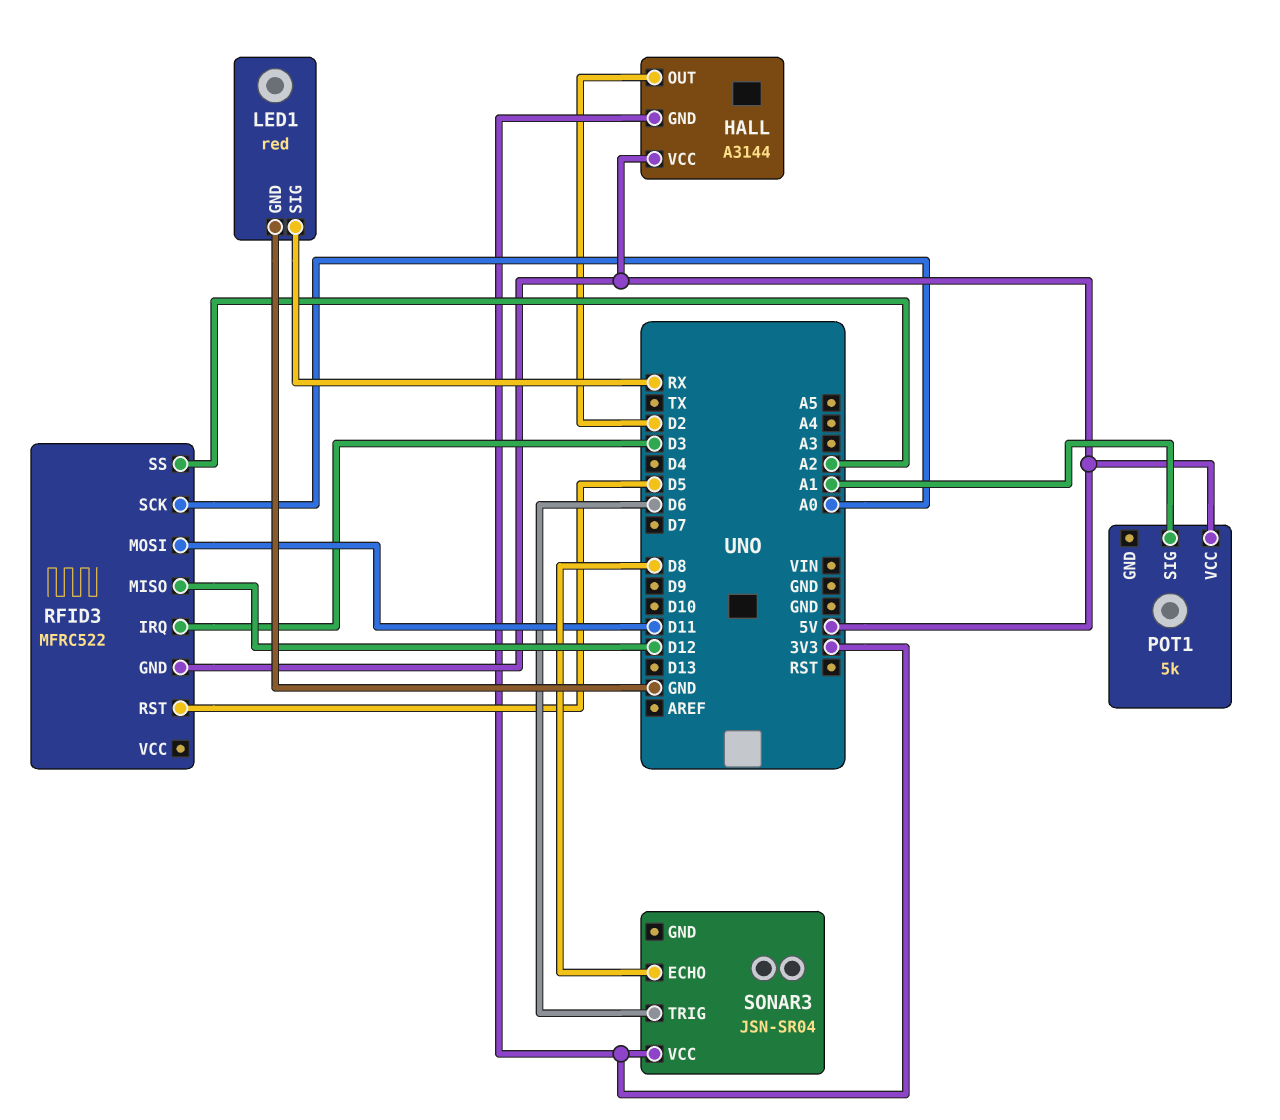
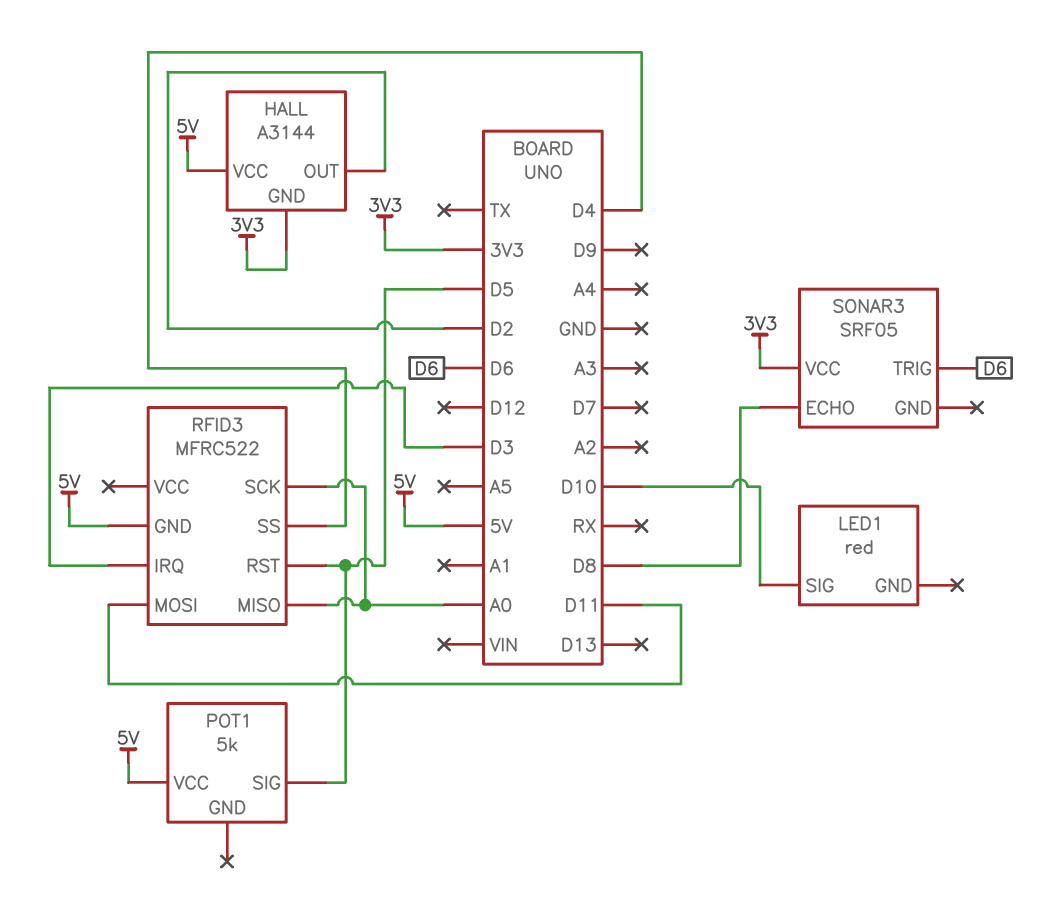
LED1 pin GND: GND -> none
LED1 pin SIG: RX -> D10
POT1 pin SIG: A1 -> D5
RFID3 pin MISO: D12 -> A0
RFID3 pin SS: A2 -> D4
SONAR3: JSN-SR04 -> SRF05

